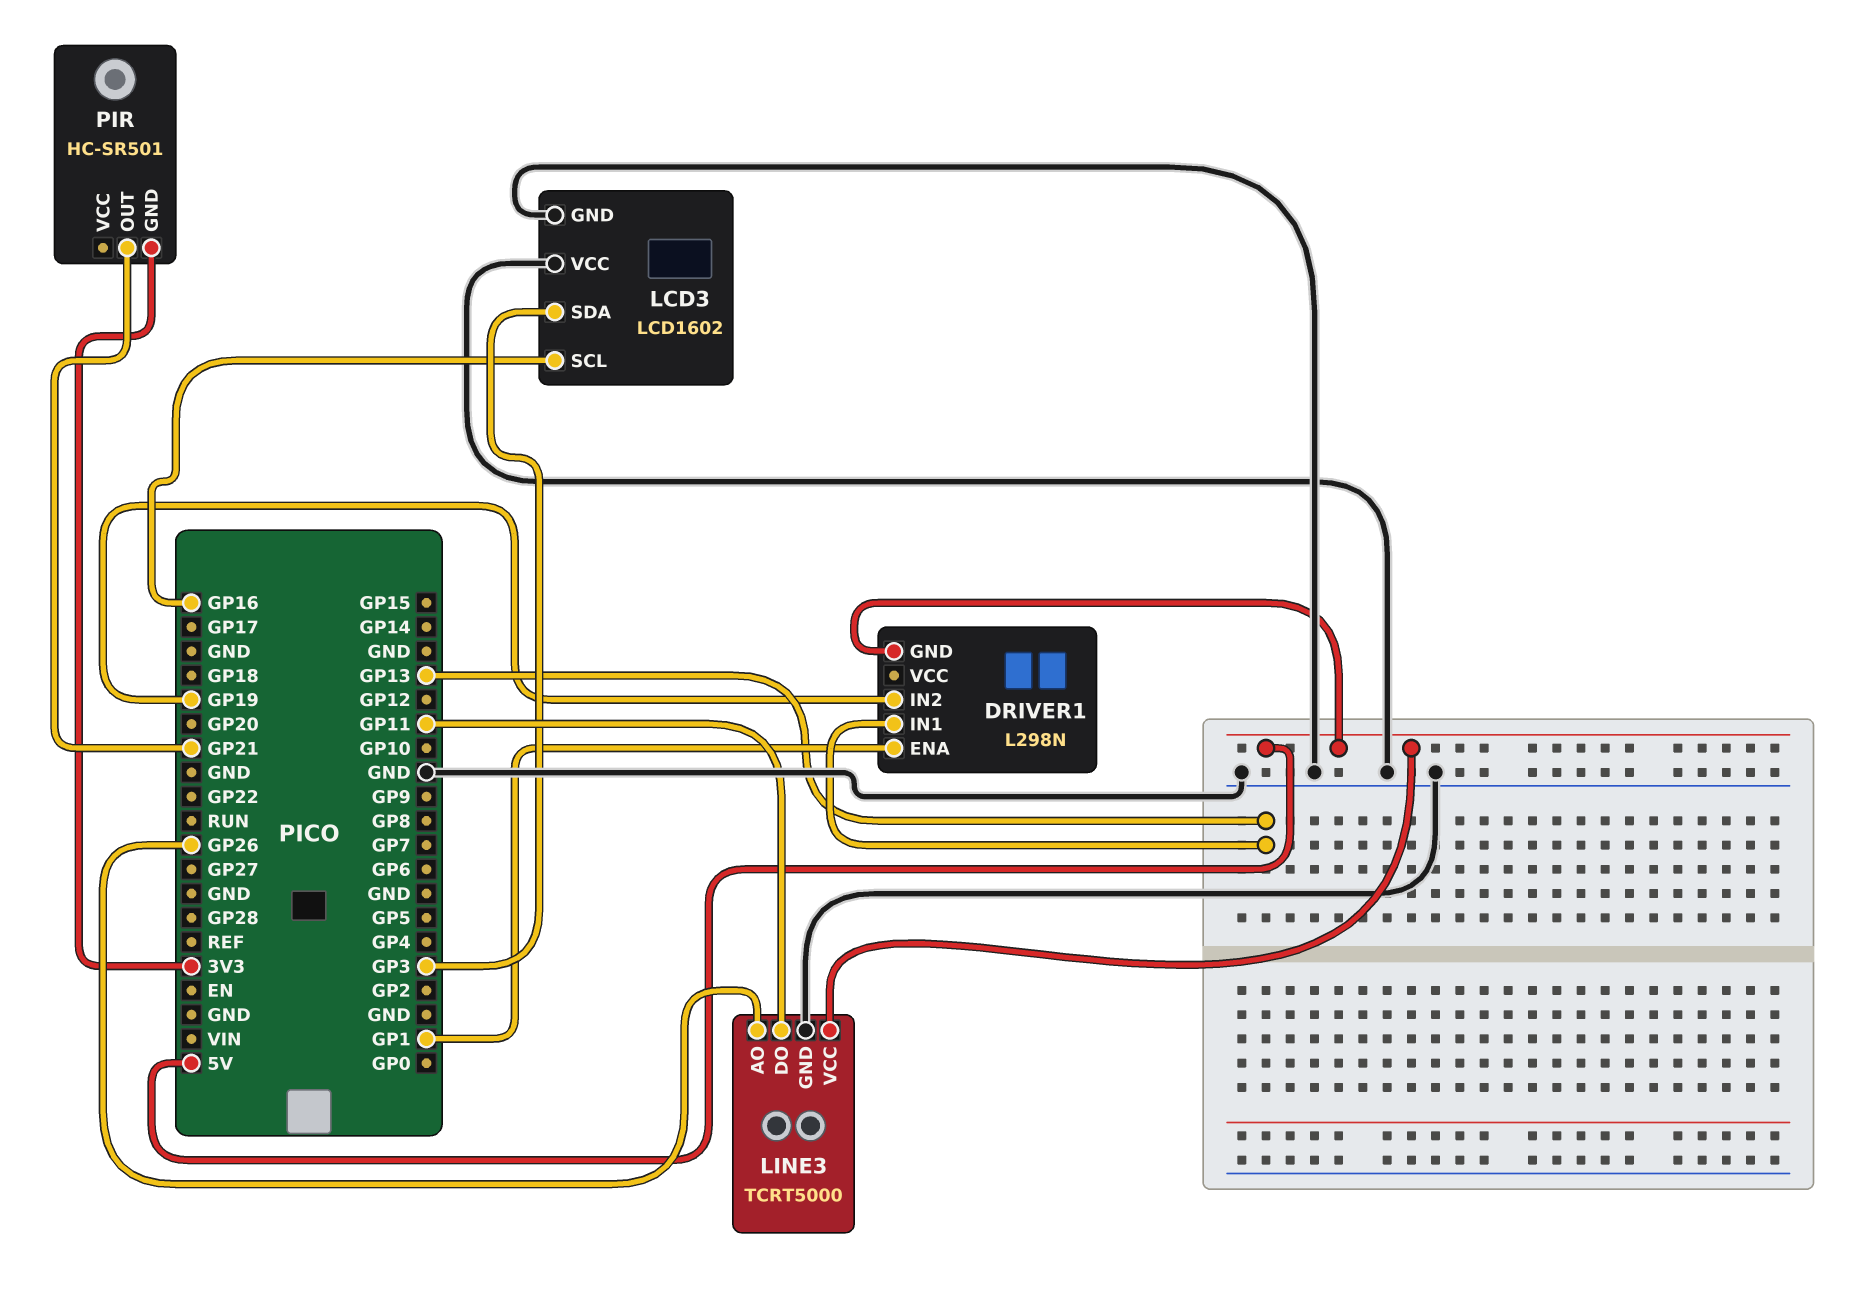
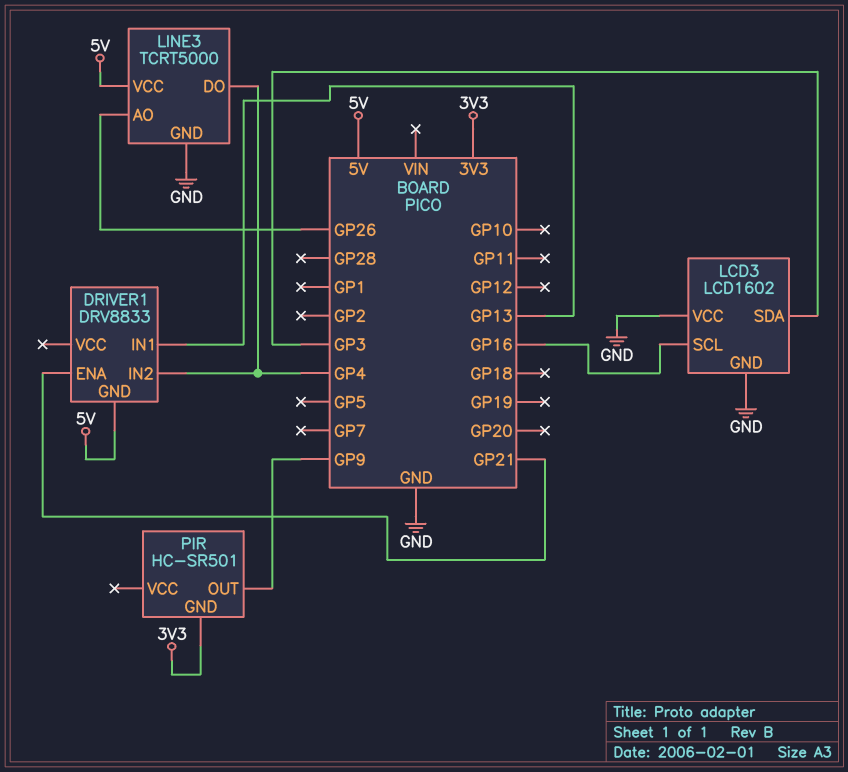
DRIVER1: L298N -> DRV8833
DRIVER1 pin ENA: GP1 -> GP21
DRIVER1 pin IN2: GP19 -> GP4
LINE3 pin DO: GP11 -> GP4
PIR pin OUT: GP21 -> GP9

